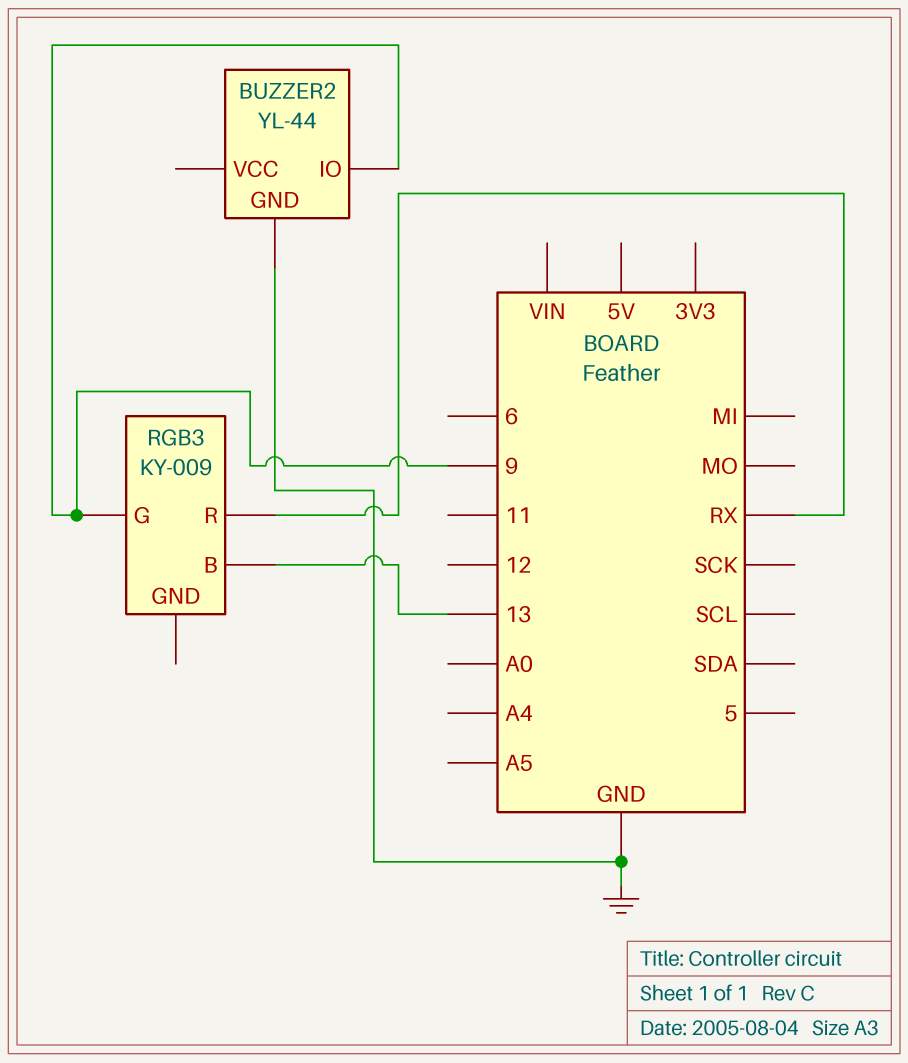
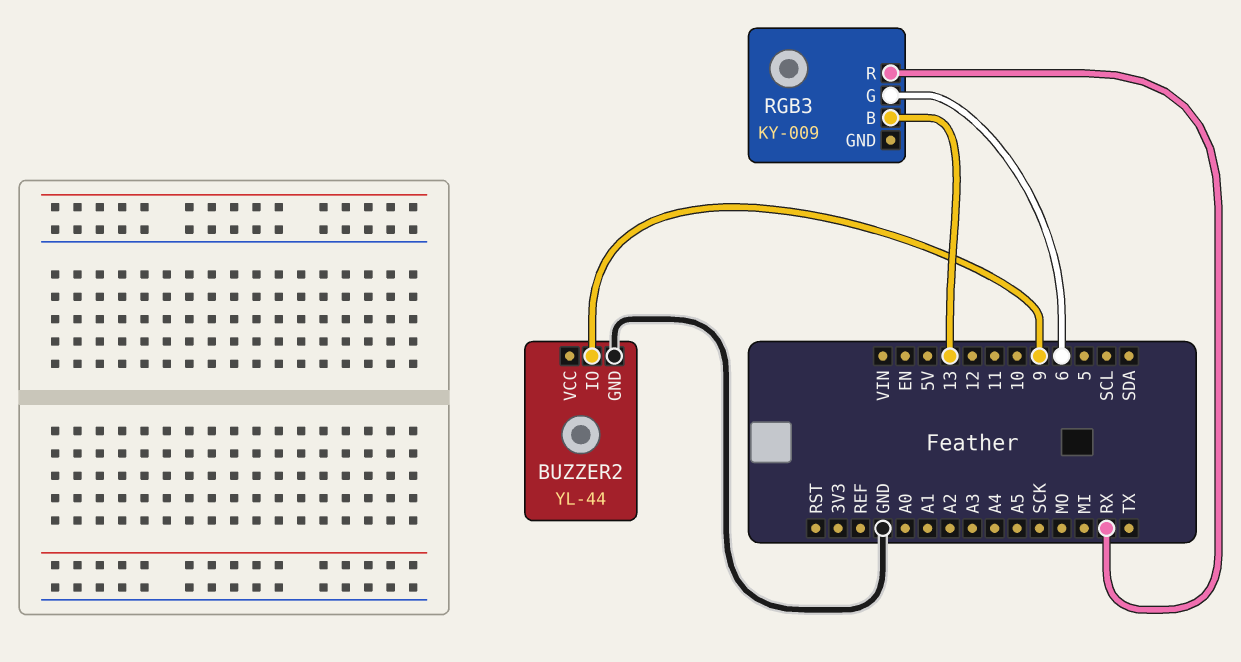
RGB3 pin G: 9 -> 6

